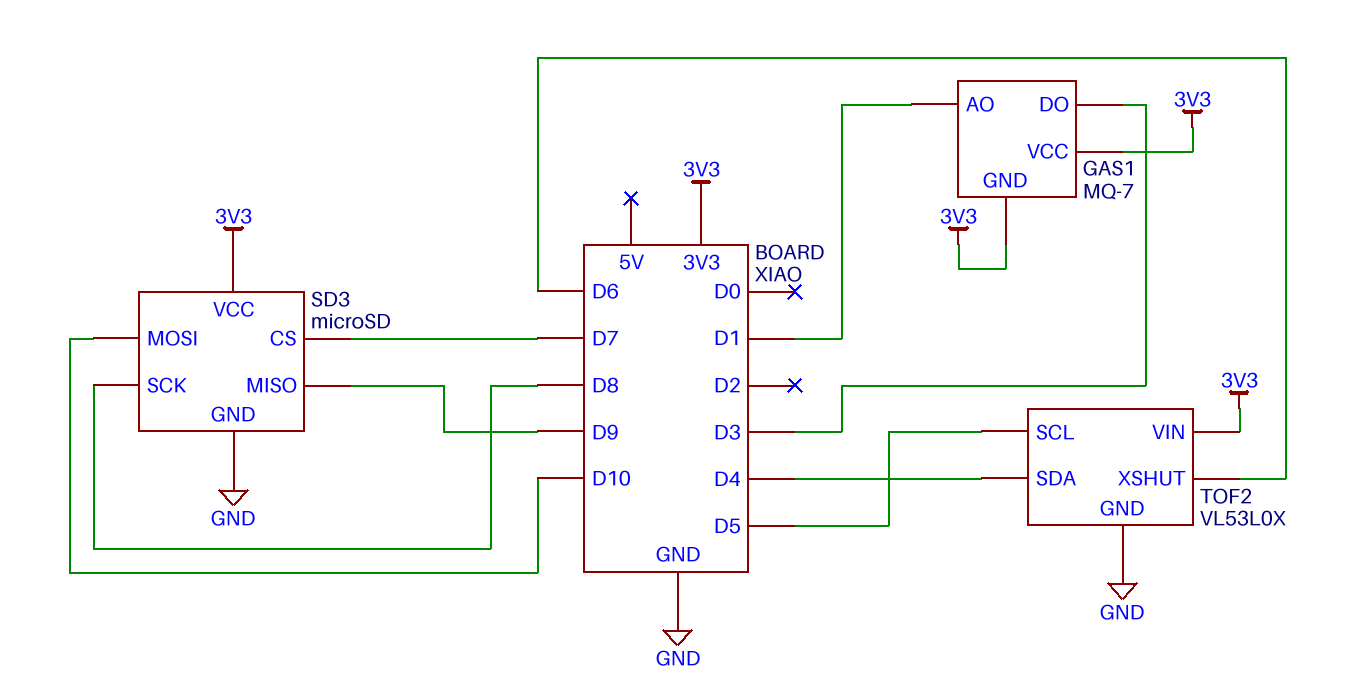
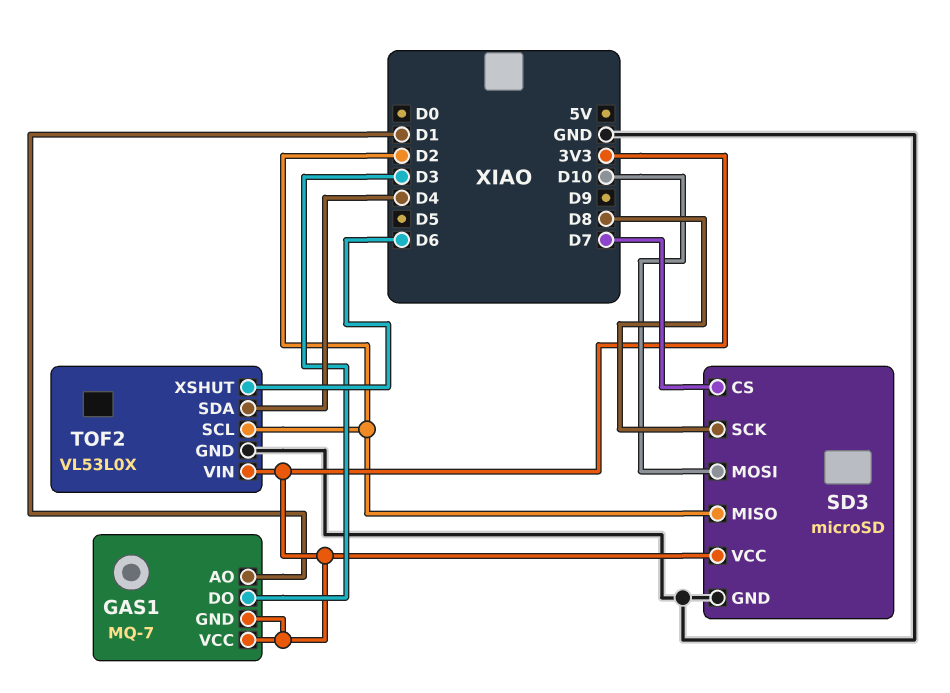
SD3 pin MISO: D9 -> D2
TOF2 pin SCL: D5 -> D2

